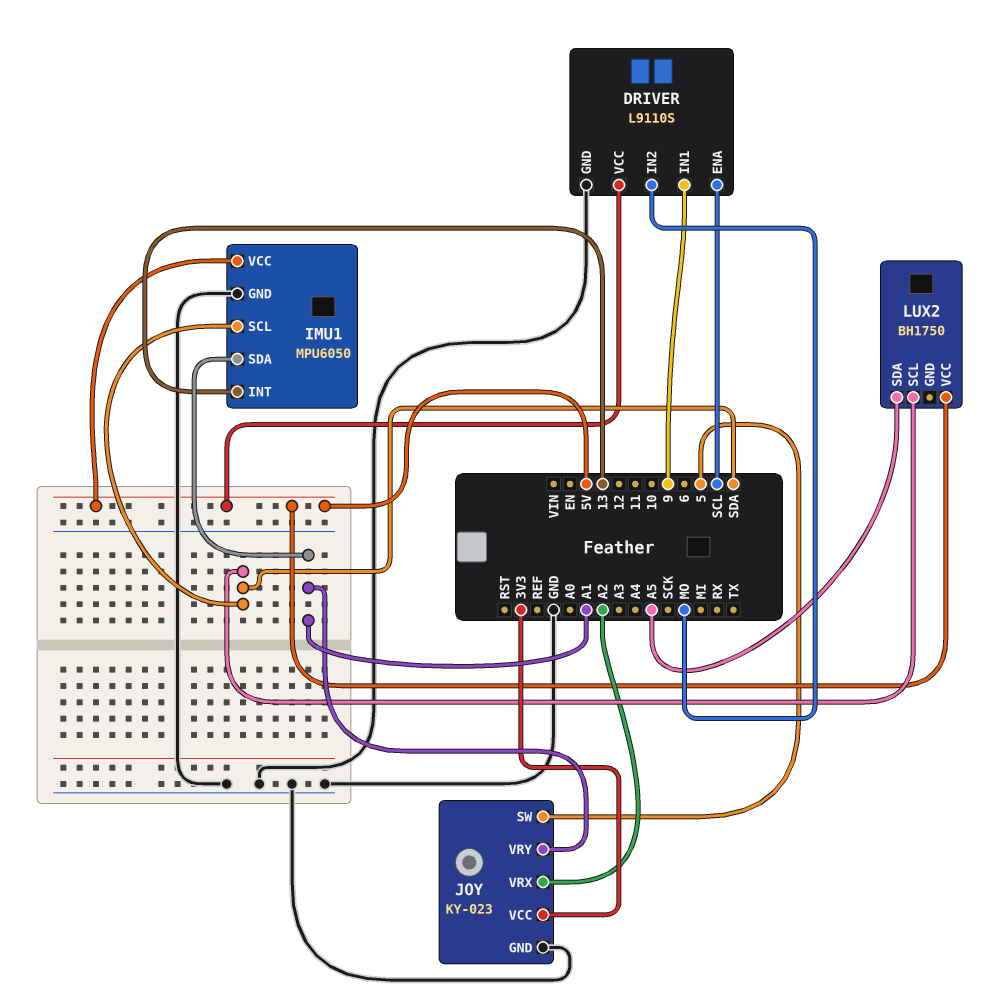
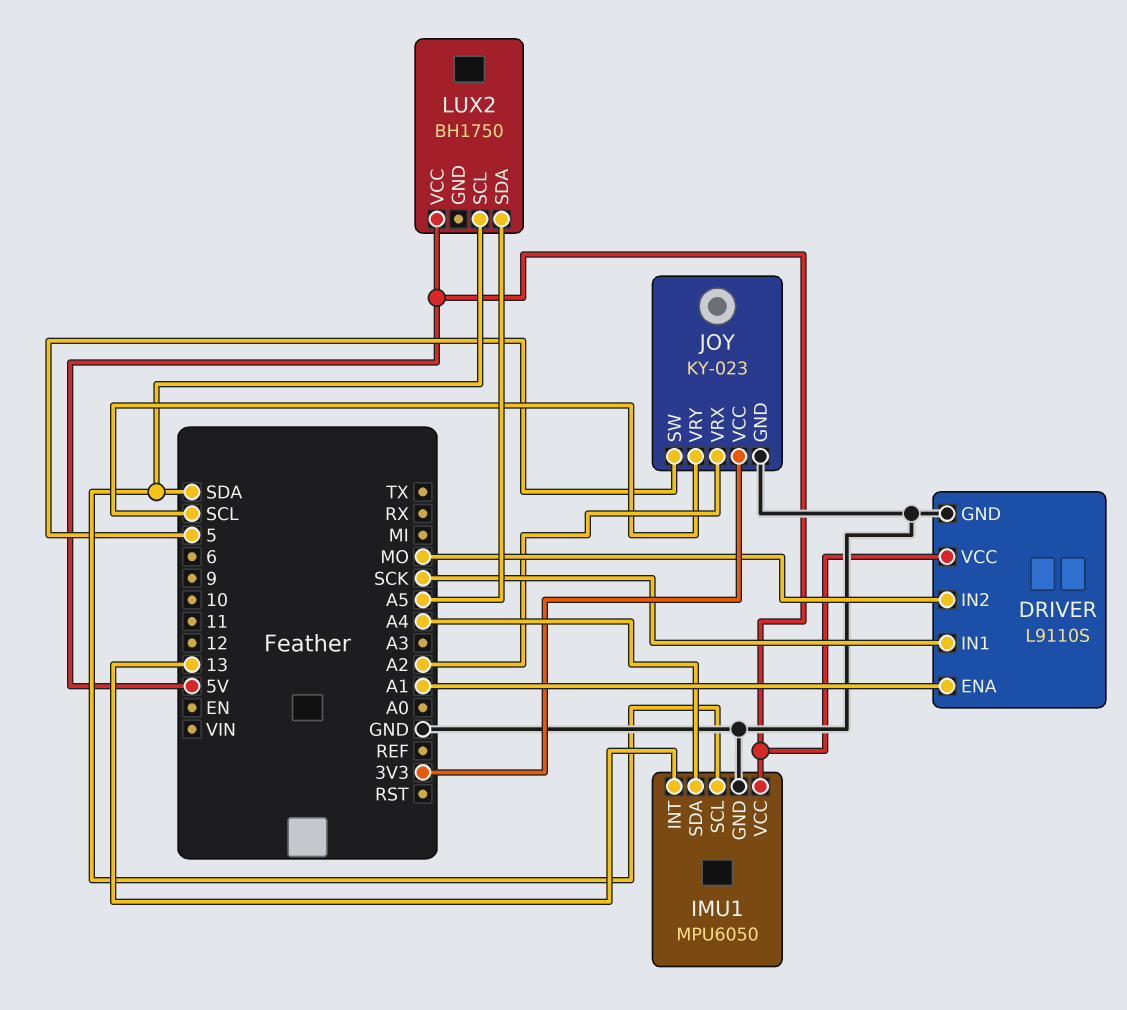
DRIVER pin ENA: SCL -> A1
DRIVER pin IN1: 9 -> SCK
IMU1 pin SDA: A1 -> A4
JOY pin VRY: A1 -> SCL

